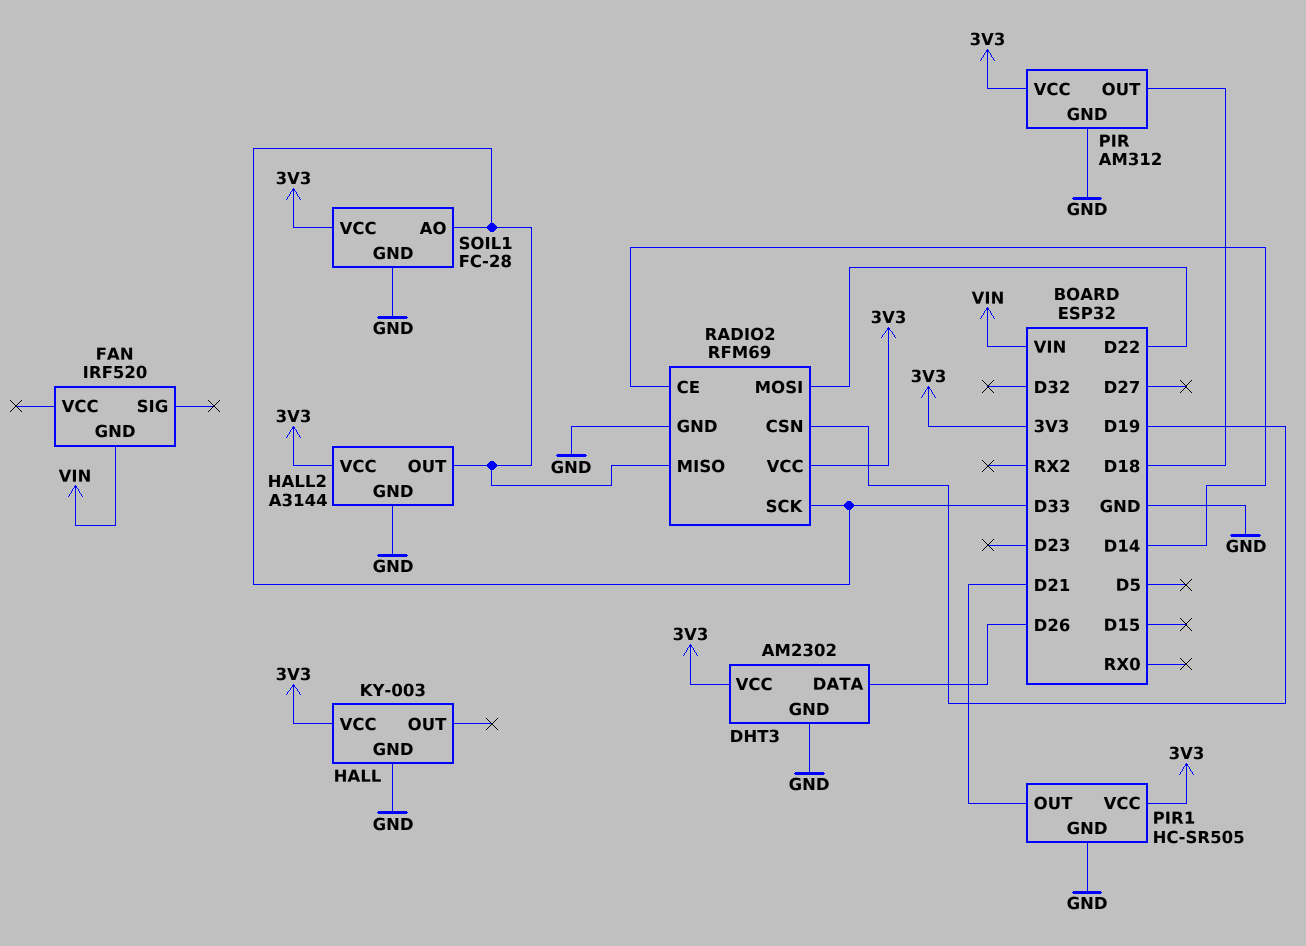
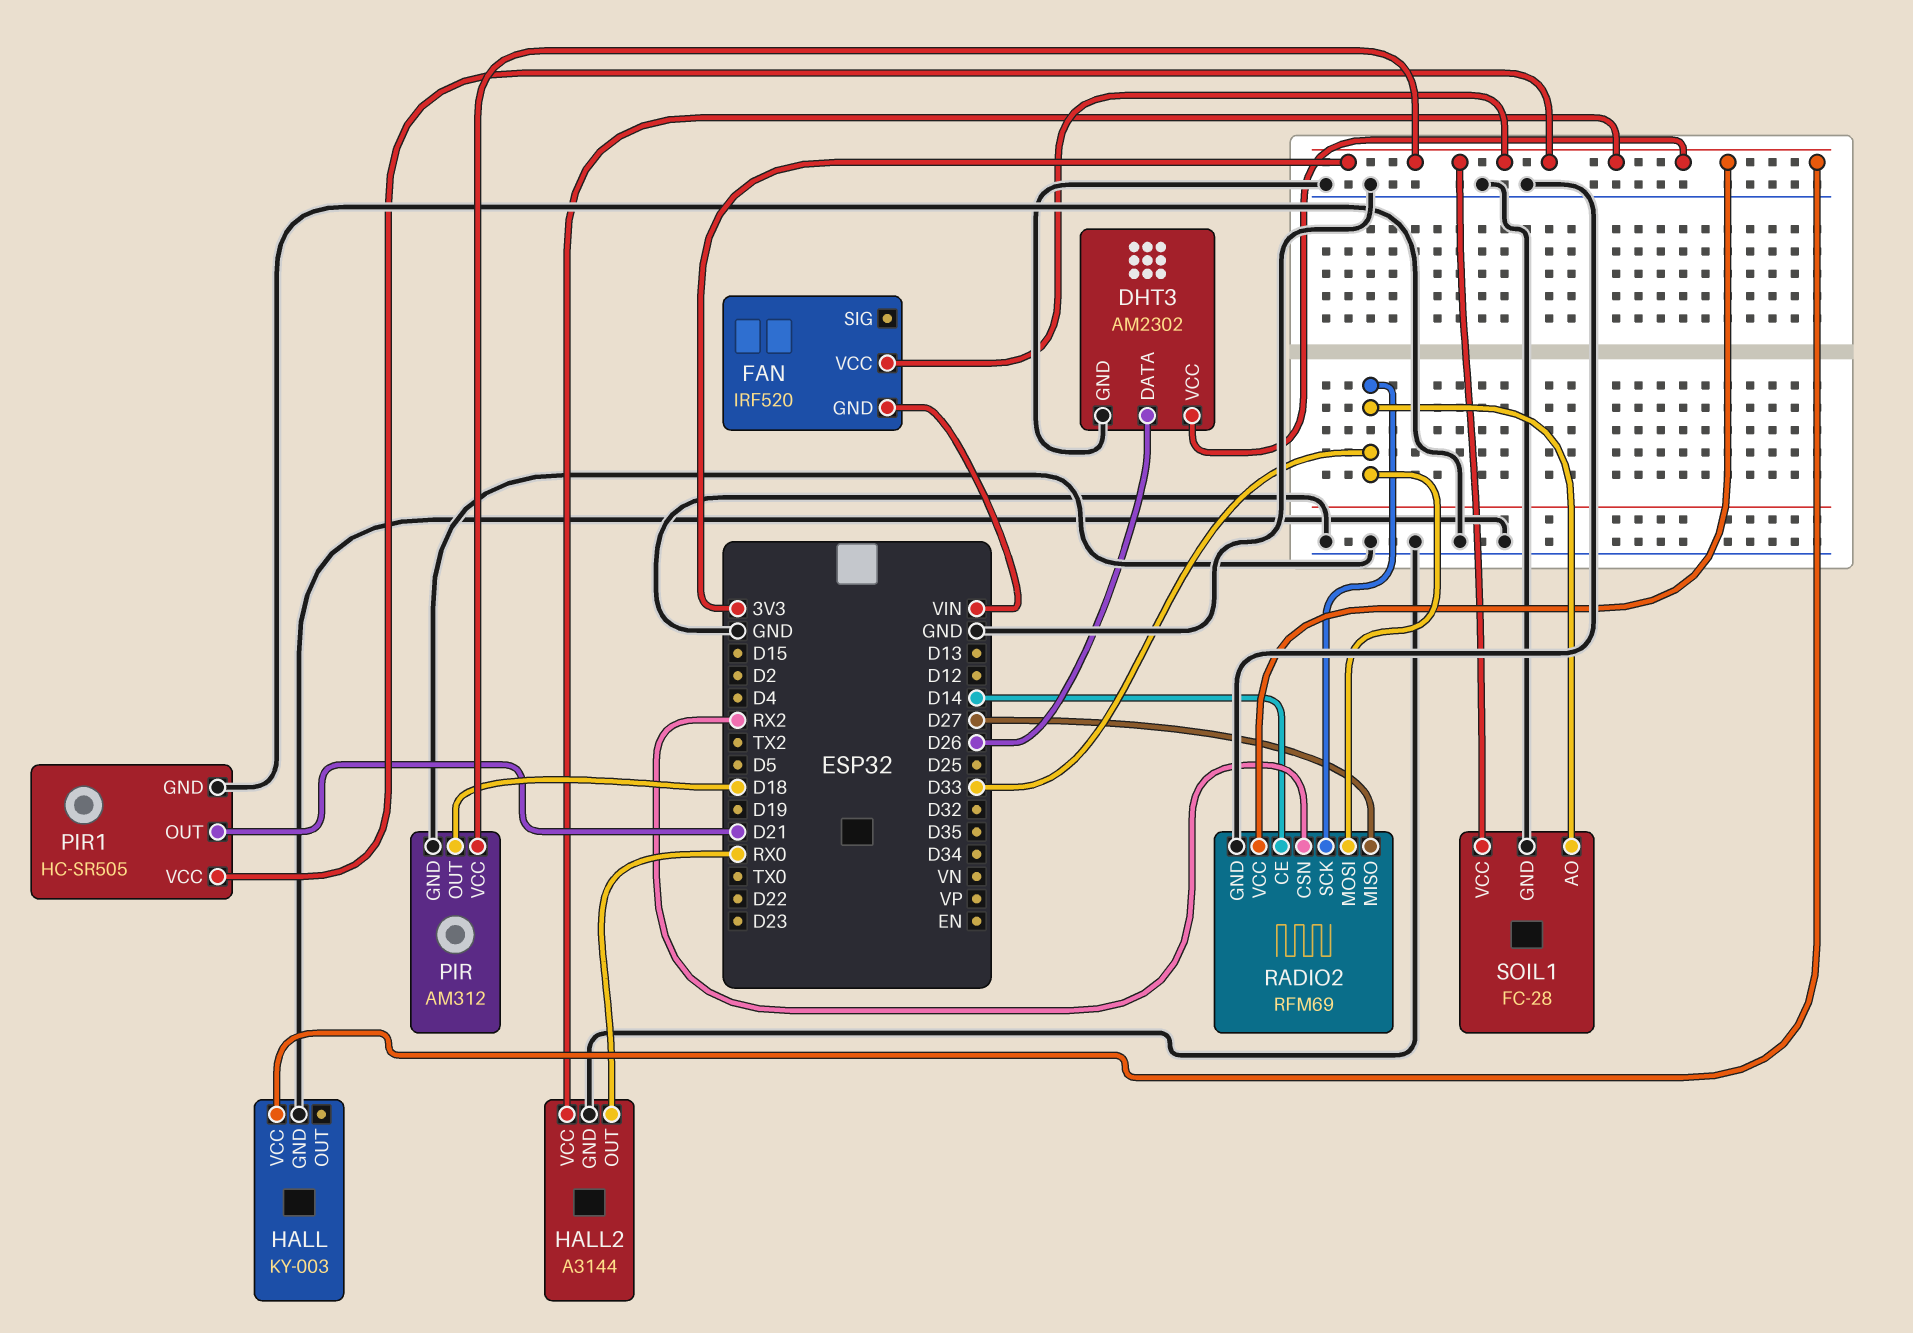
FAN pin VCC: none -> 3V3
HALL2 pin OUT: D33 -> RX0
RADIO2 pin CSN: D19 -> RX2
RADIO2 pin MISO: D33 -> D27
RADIO2 pin MOSI: D22 -> D33

